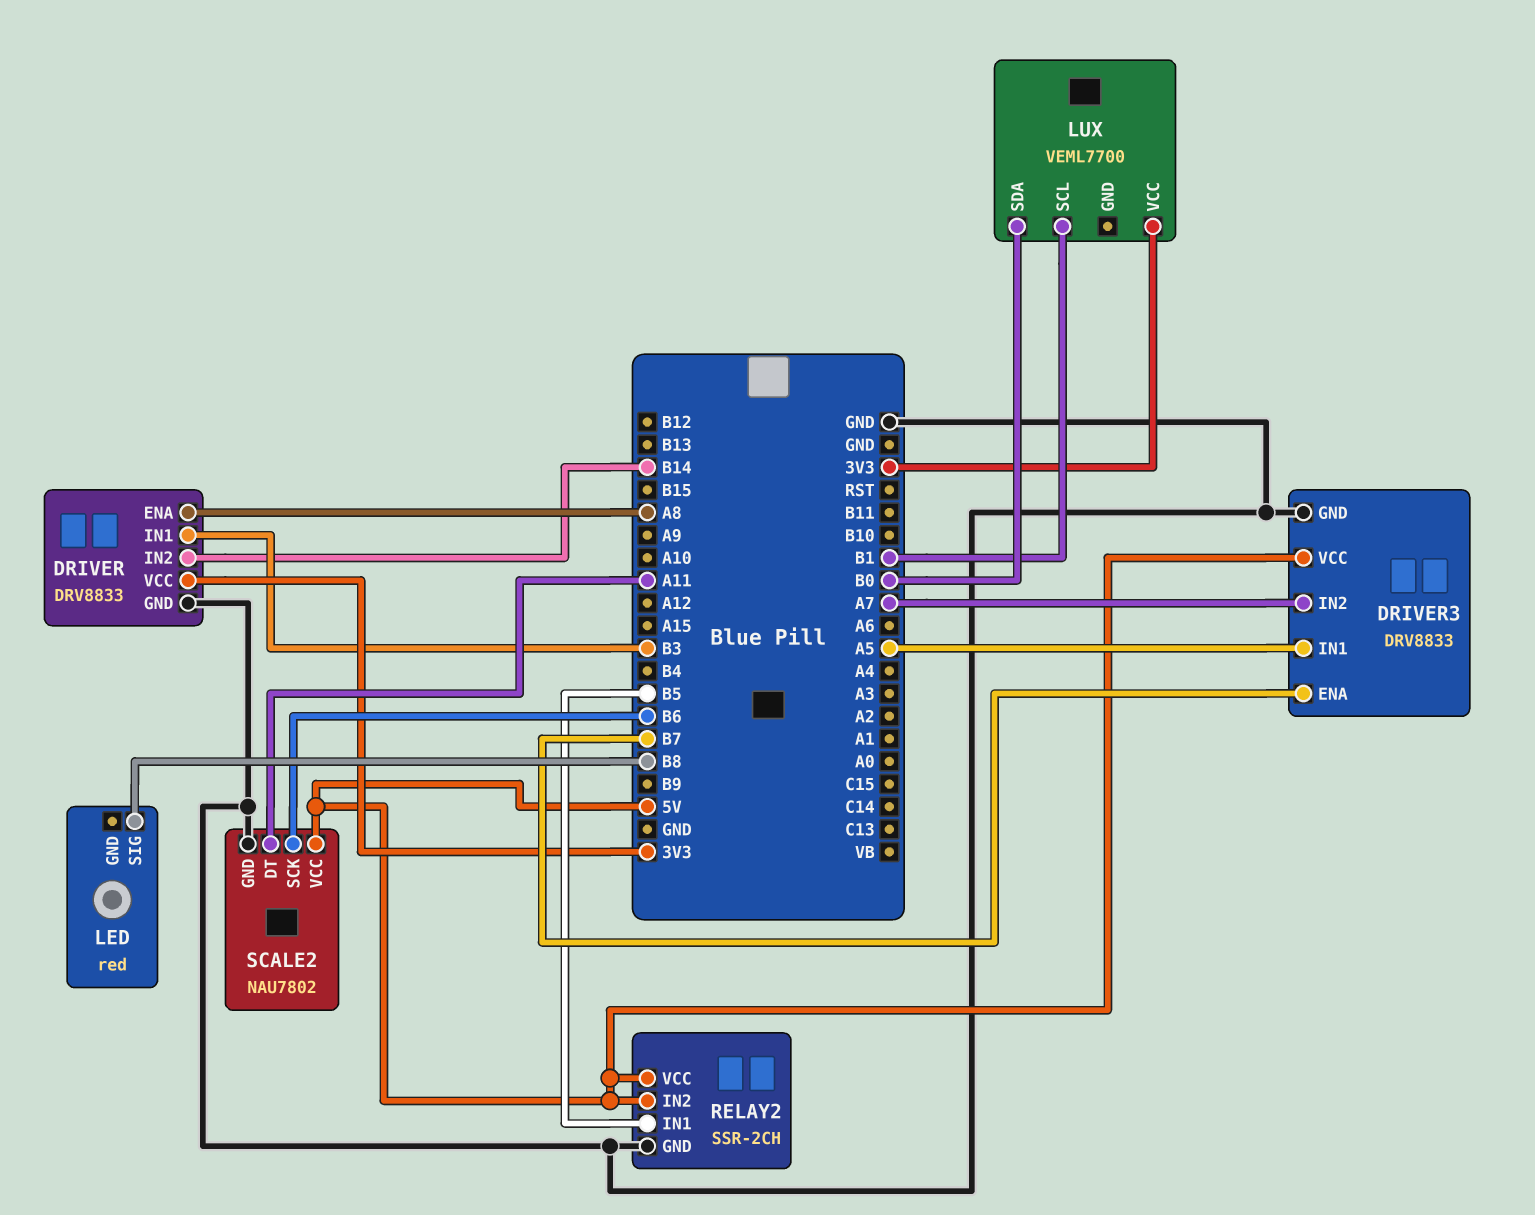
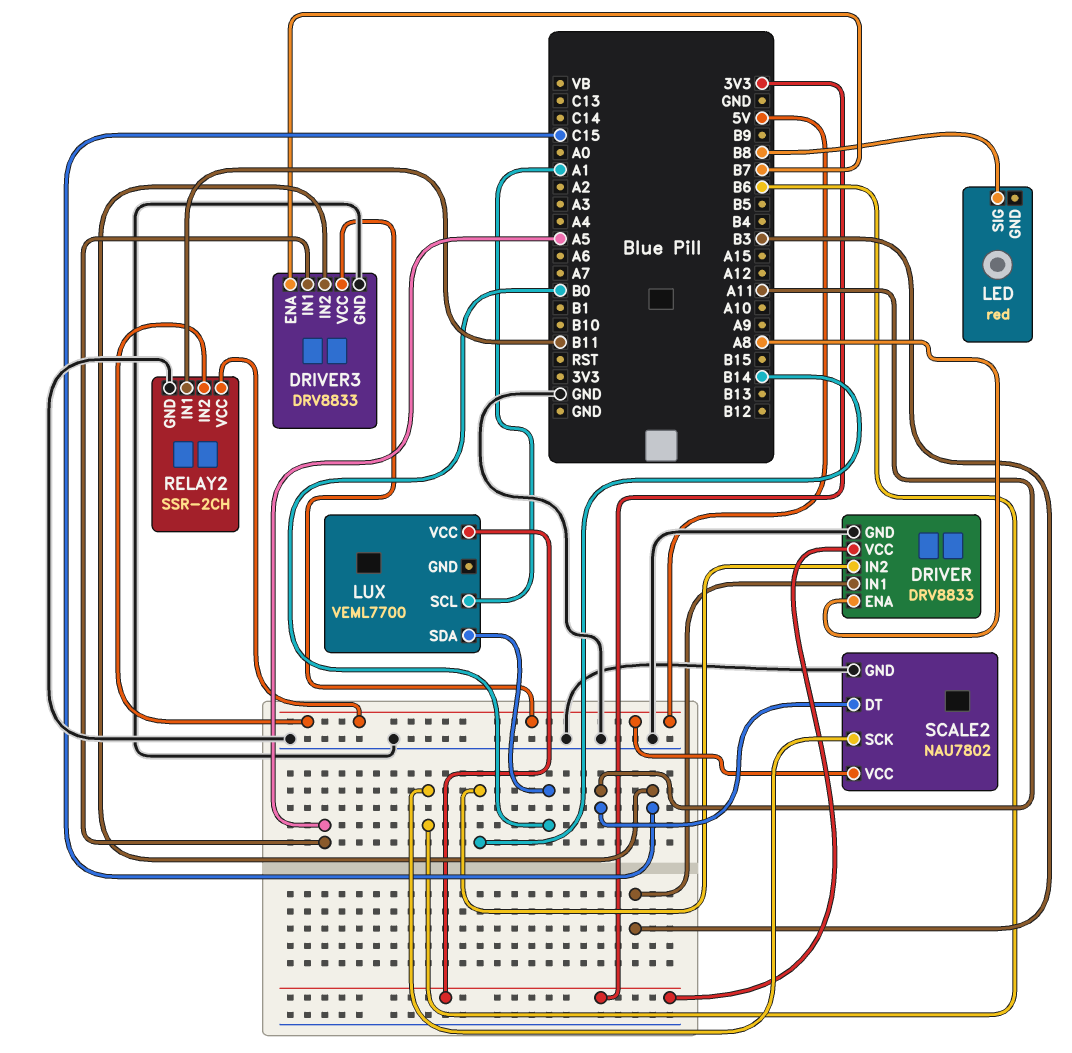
DRIVER3 pin IN2: A7 -> C15
LUX pin SCL: B1 -> A1
RELAY2 pin IN1: B5 -> B11

